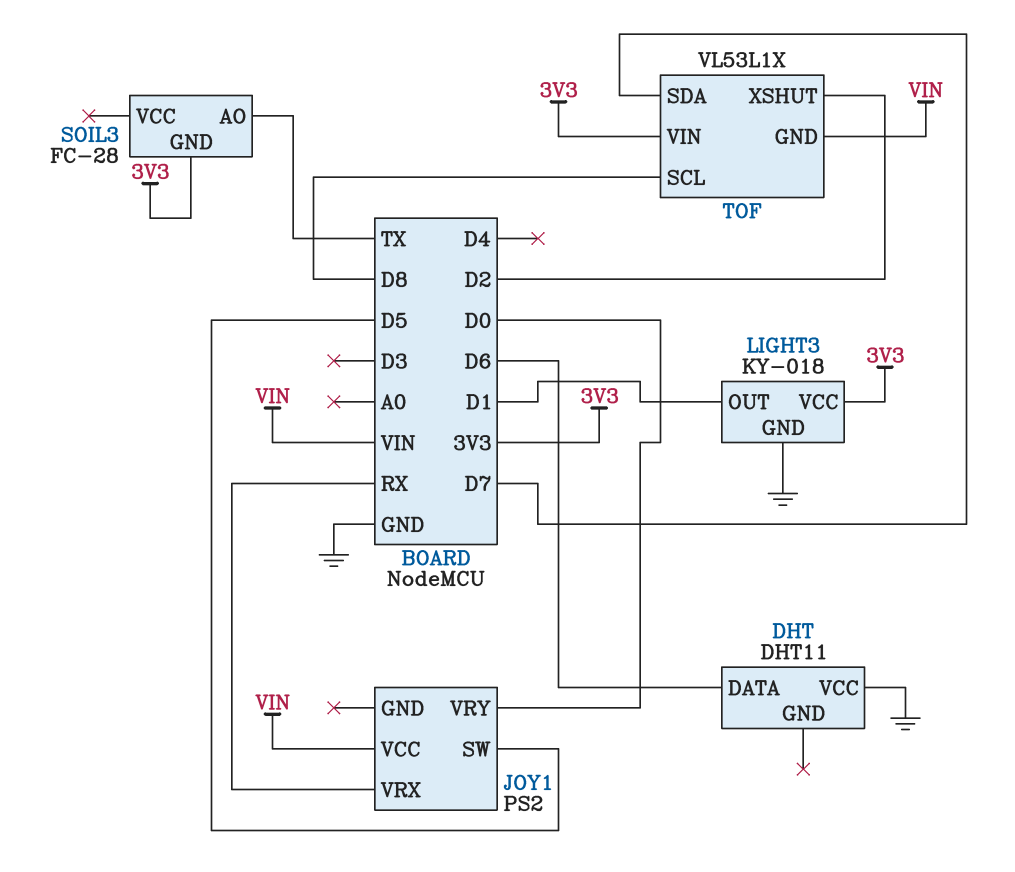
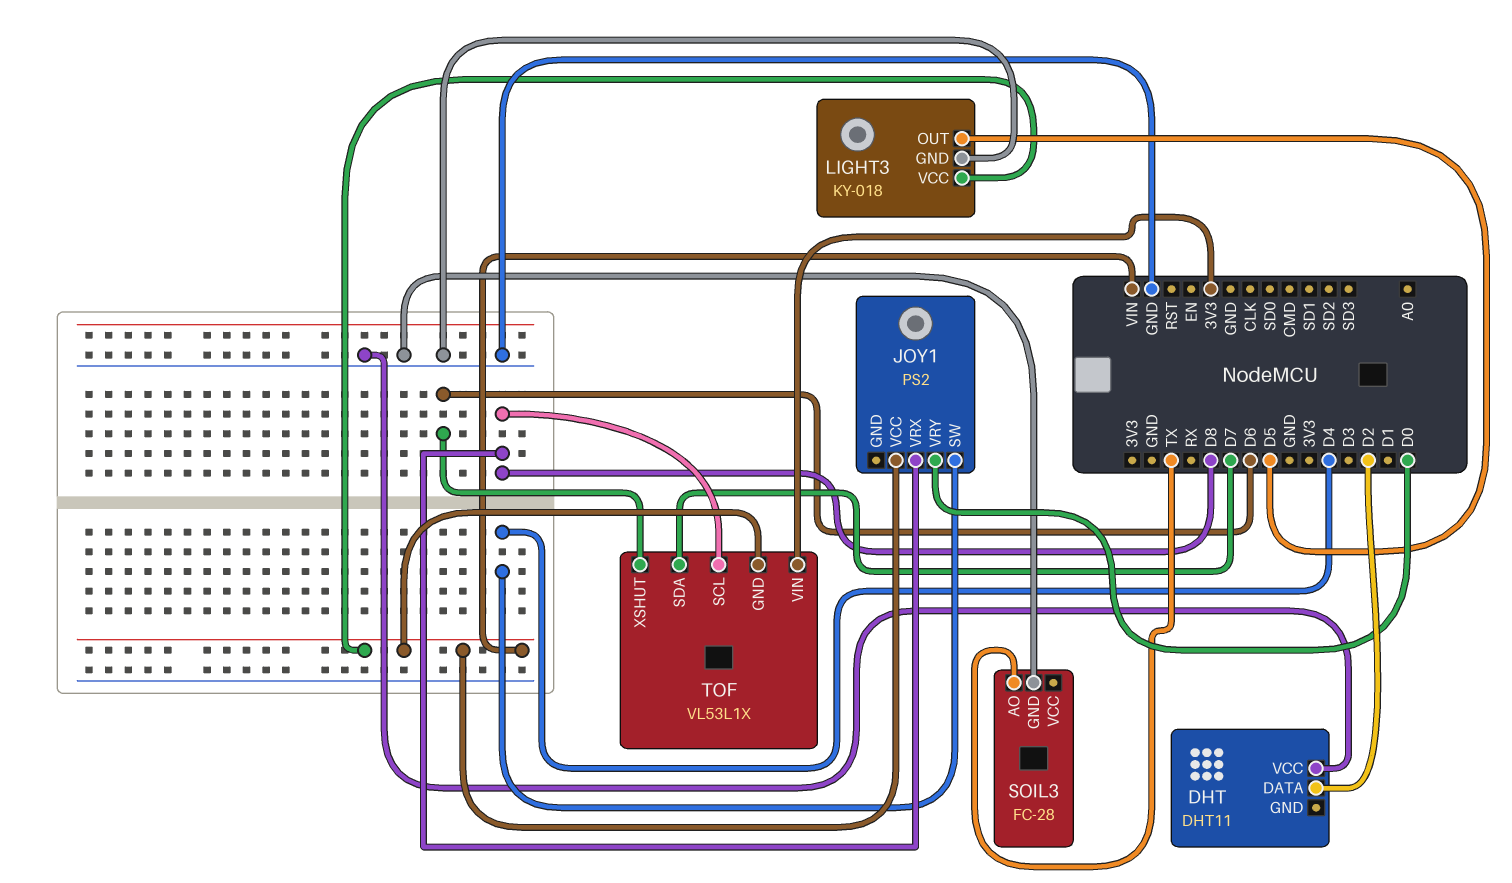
DHT pin DATA: D6 -> D2
JOY1 pin SW: D5 -> D4
JOY1 pin VRX: RX -> D8
LIGHT3 pin OUT: D1 -> D5
LIGHT3 pin VCC: 3V3 -> VIN
SOIL3 pin GND: 3V3 -> GND
TOF pin XSHUT: D2 -> D6

